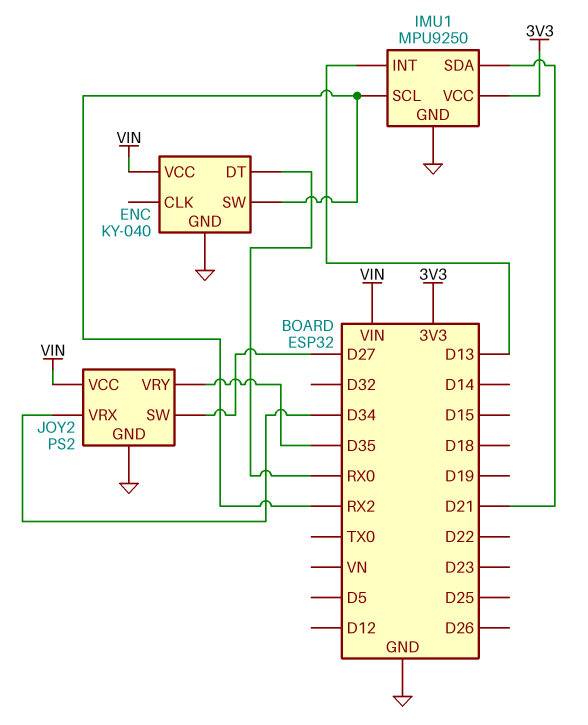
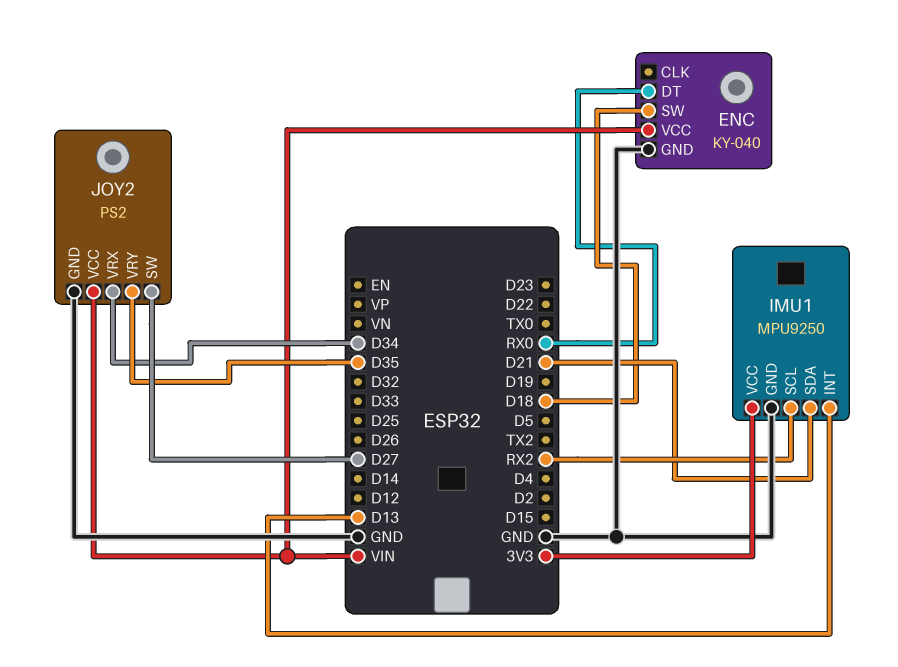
ENC pin SW: RX2 -> D18

